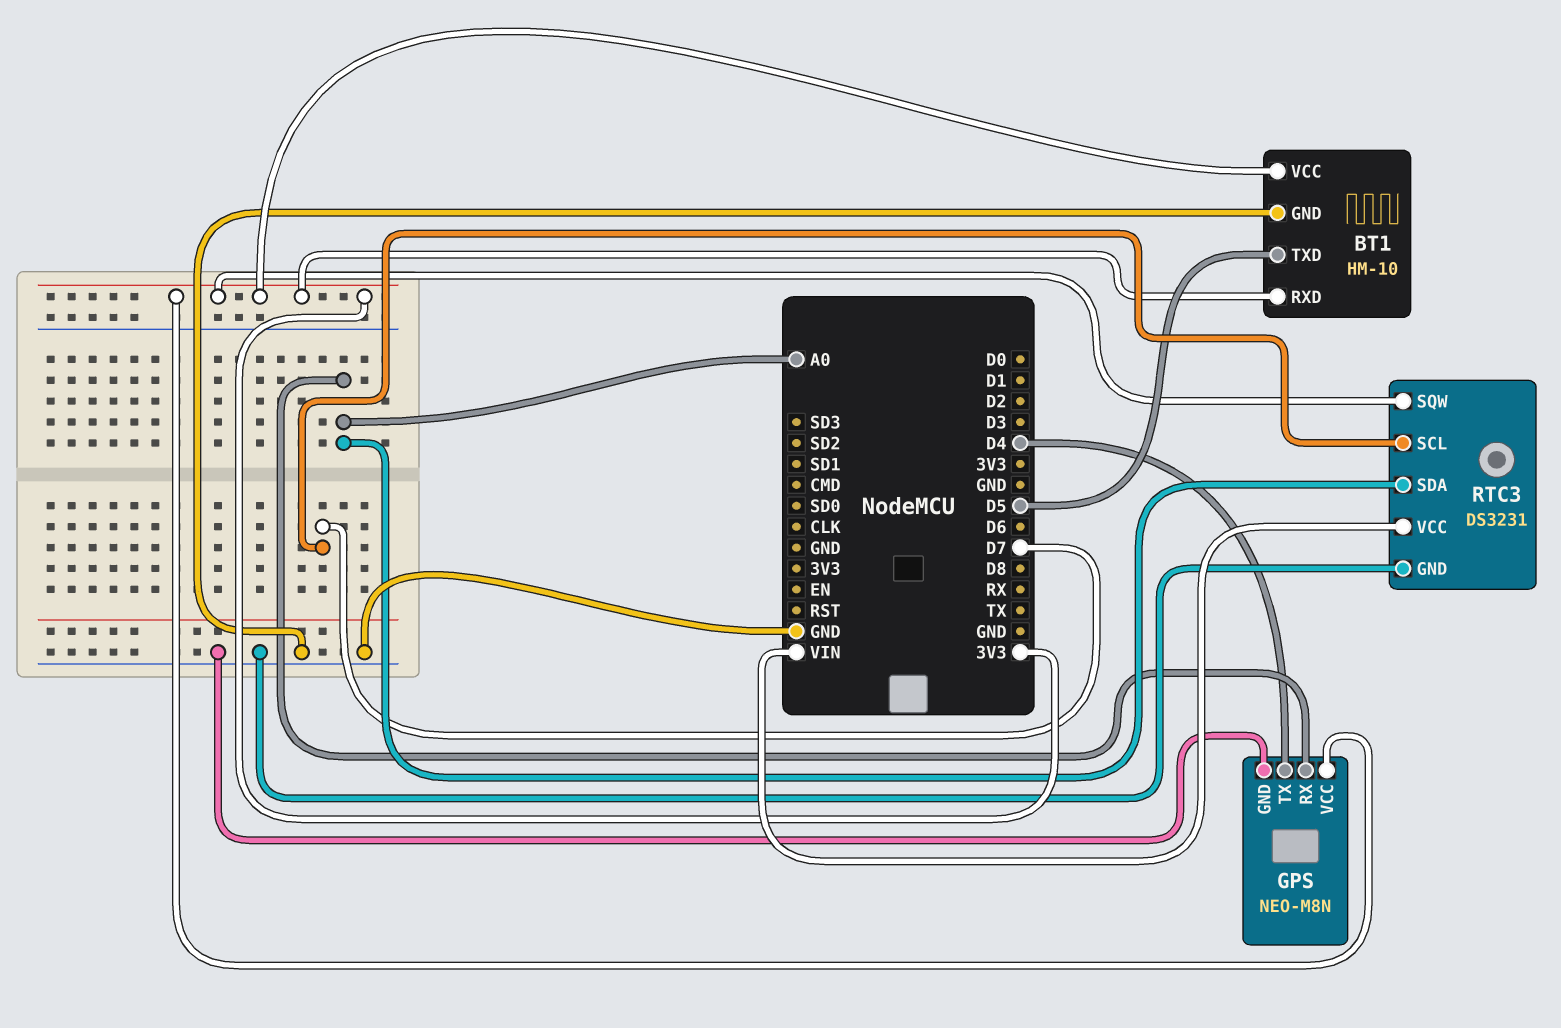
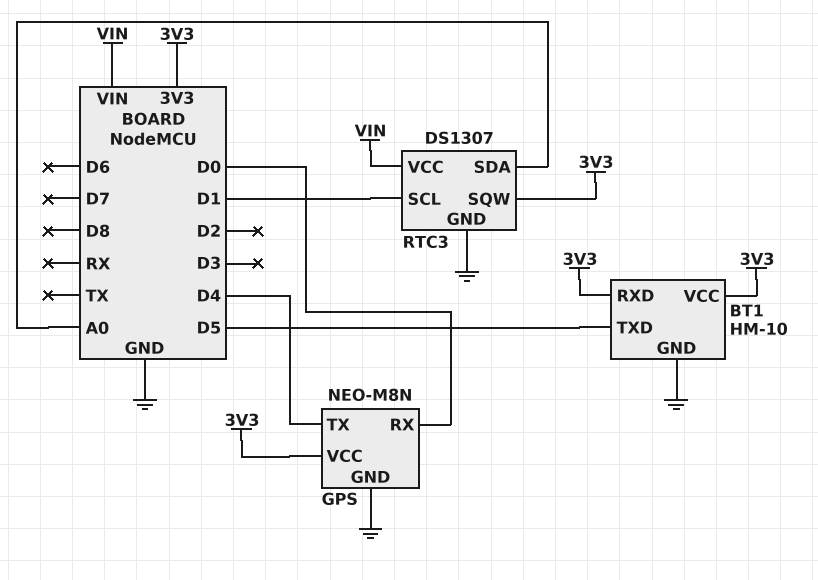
GPS pin RX: A0 -> D0
RTC3: DS3231 -> DS1307
RTC3 pin SCL: D7 -> D1

